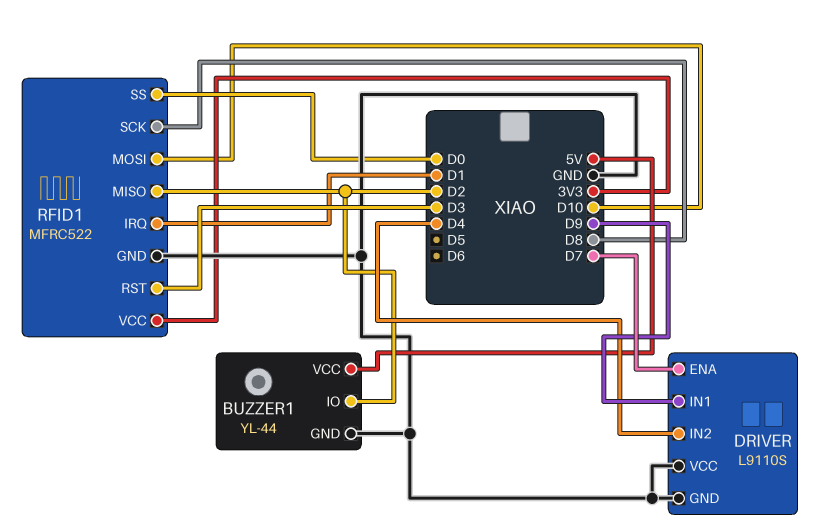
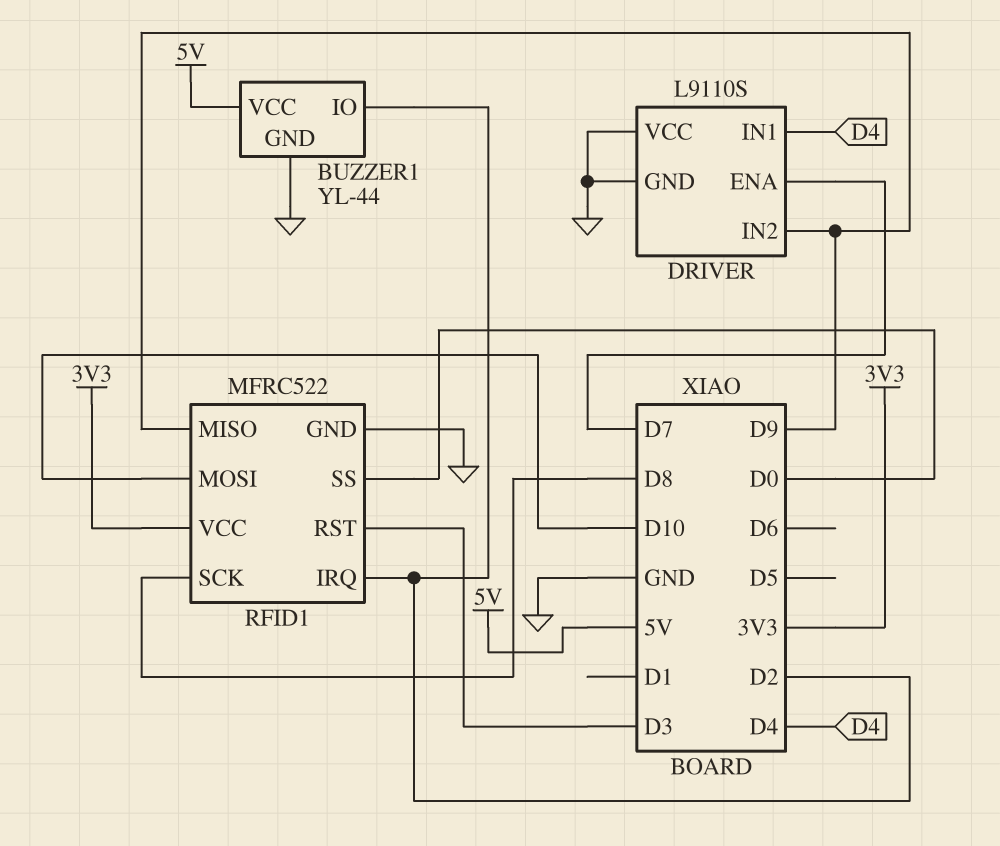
DRIVER pin IN1: D9 -> D4
DRIVER pin IN2: D4 -> D9
RFID1 pin IRQ: D1 -> D2
RFID1 pin MISO: D2 -> D9

